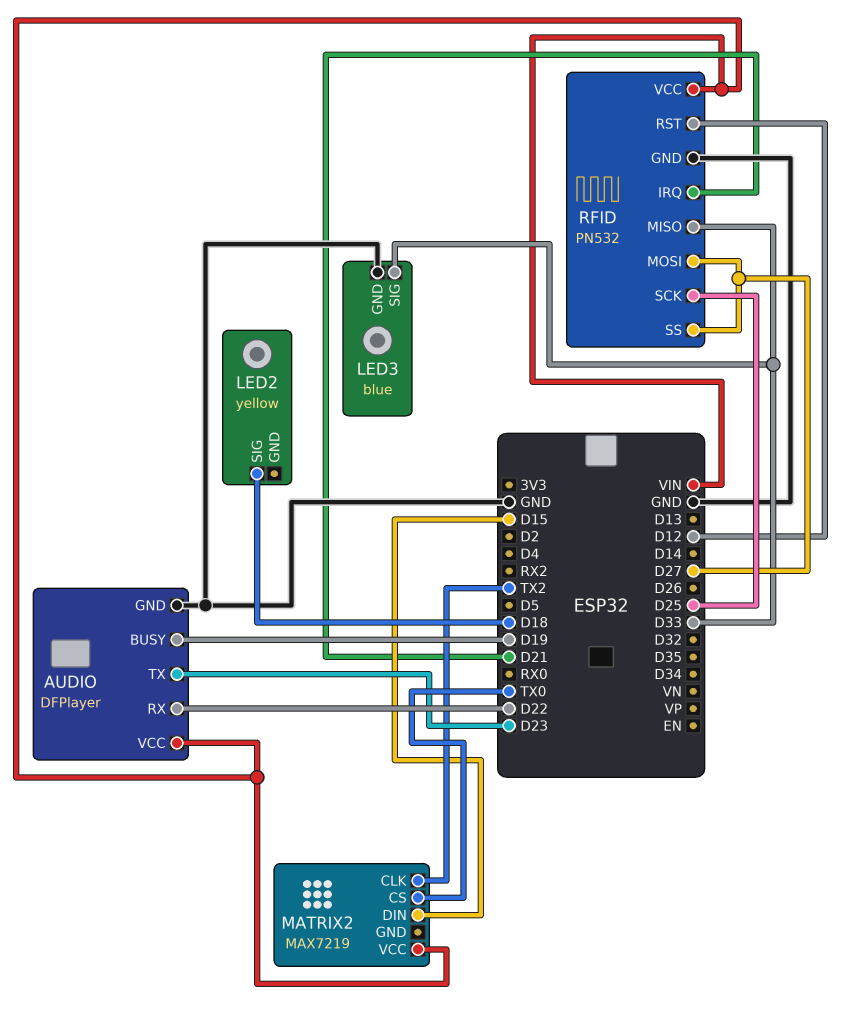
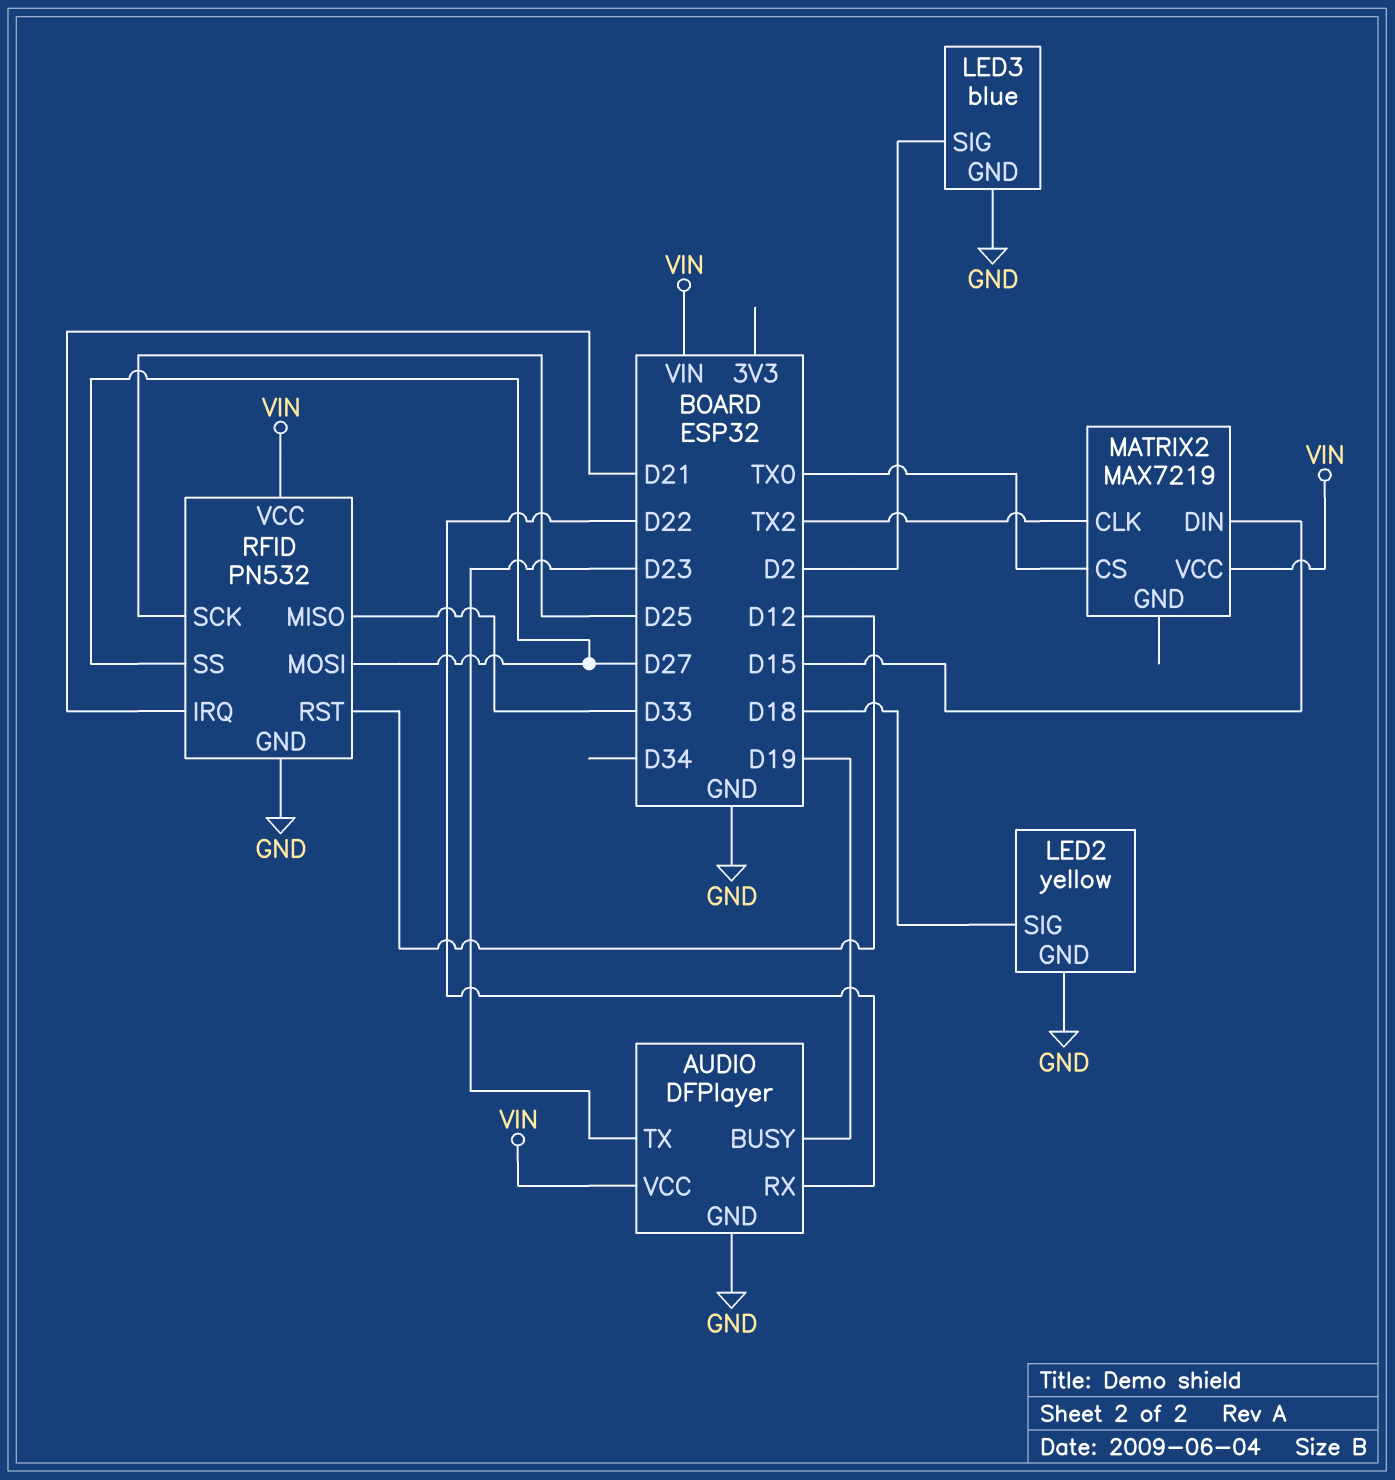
LED2 pin GND: none -> GND
LED3 pin SIG: D33 -> D2

